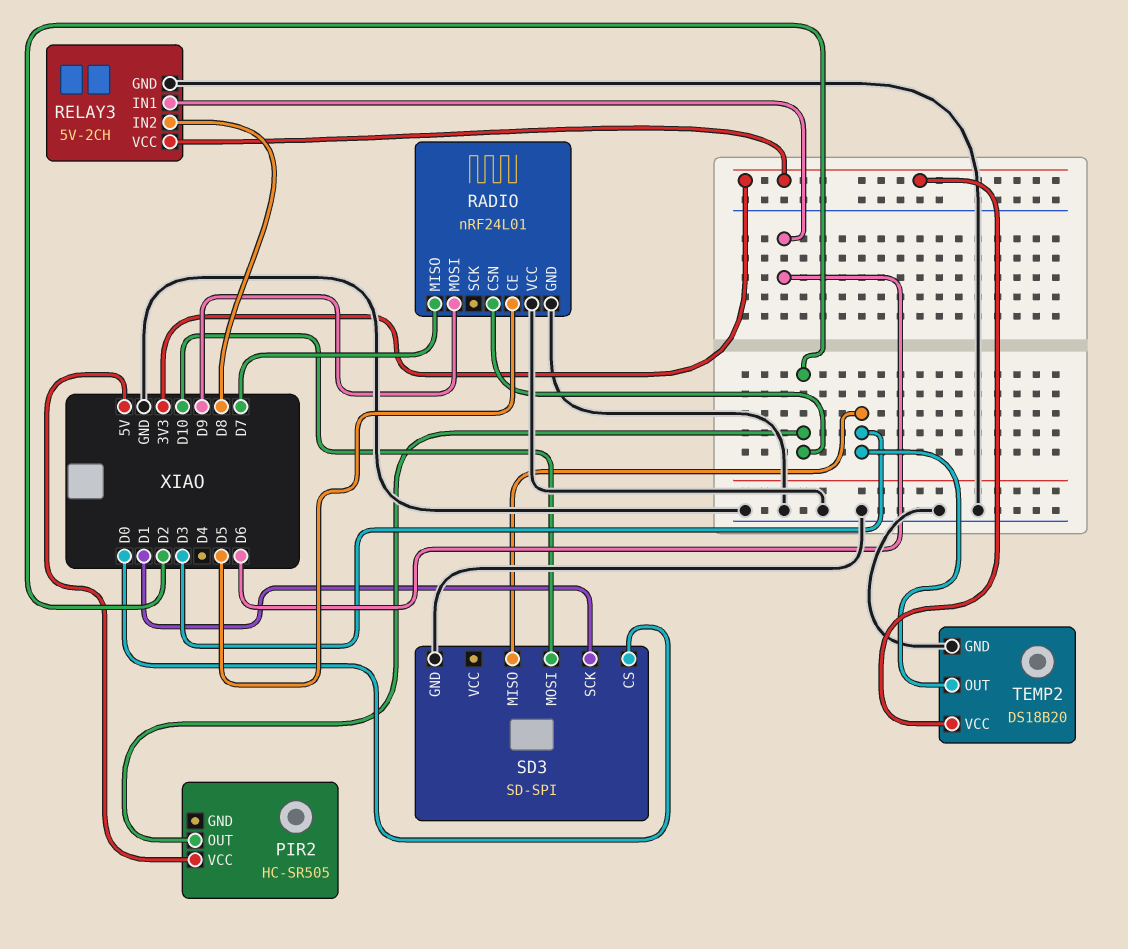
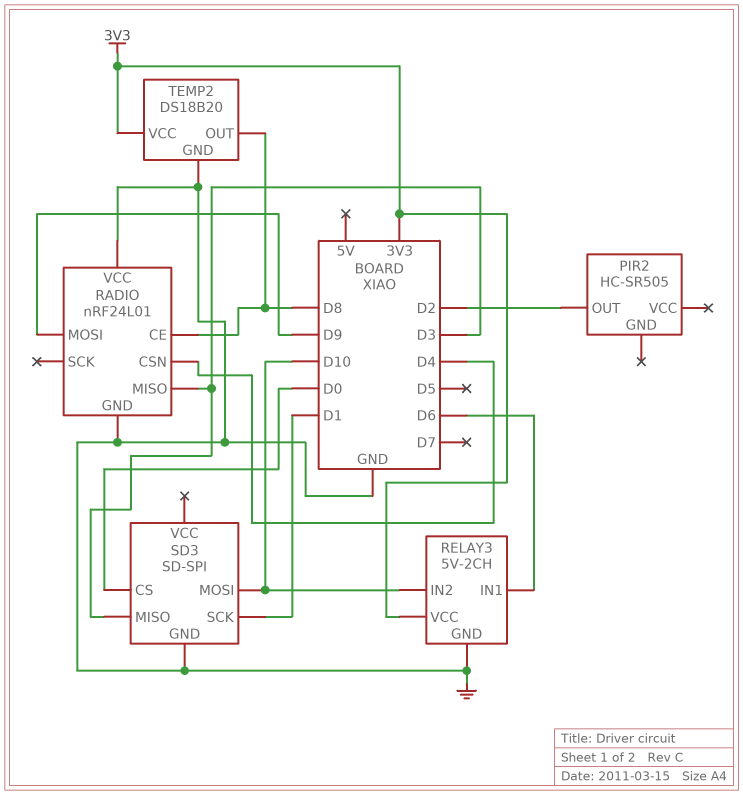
PIR2 pin VCC: 5V -> none
RADIO pin CE: D5 -> D8
RADIO pin CSN: D2 -> D4
RADIO pin MISO: D7 -> D3
RELAY3 pin IN2: D8 -> D10
TEMP2 pin OUT: D3 -> D8

